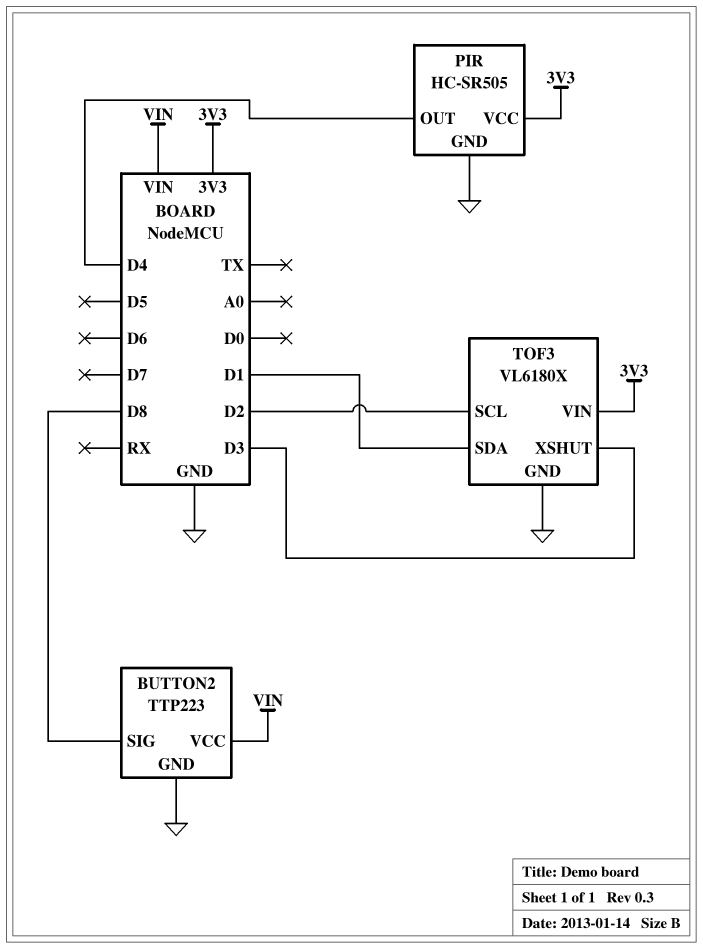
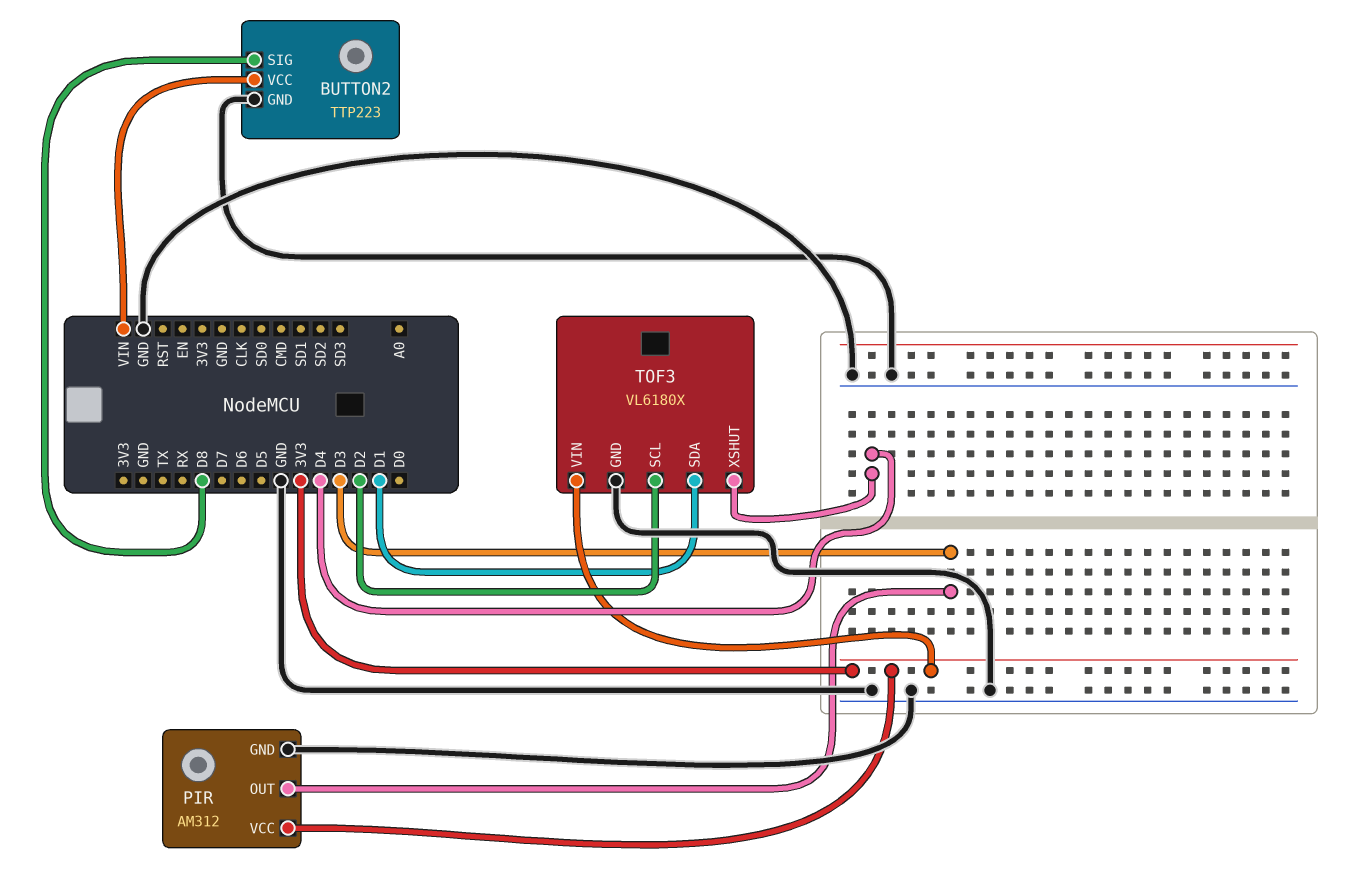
PIR: HC-SR505 -> AM312
PIR pin OUT: D4 -> D3
TOF3 pin XSHUT: D3 -> D4

